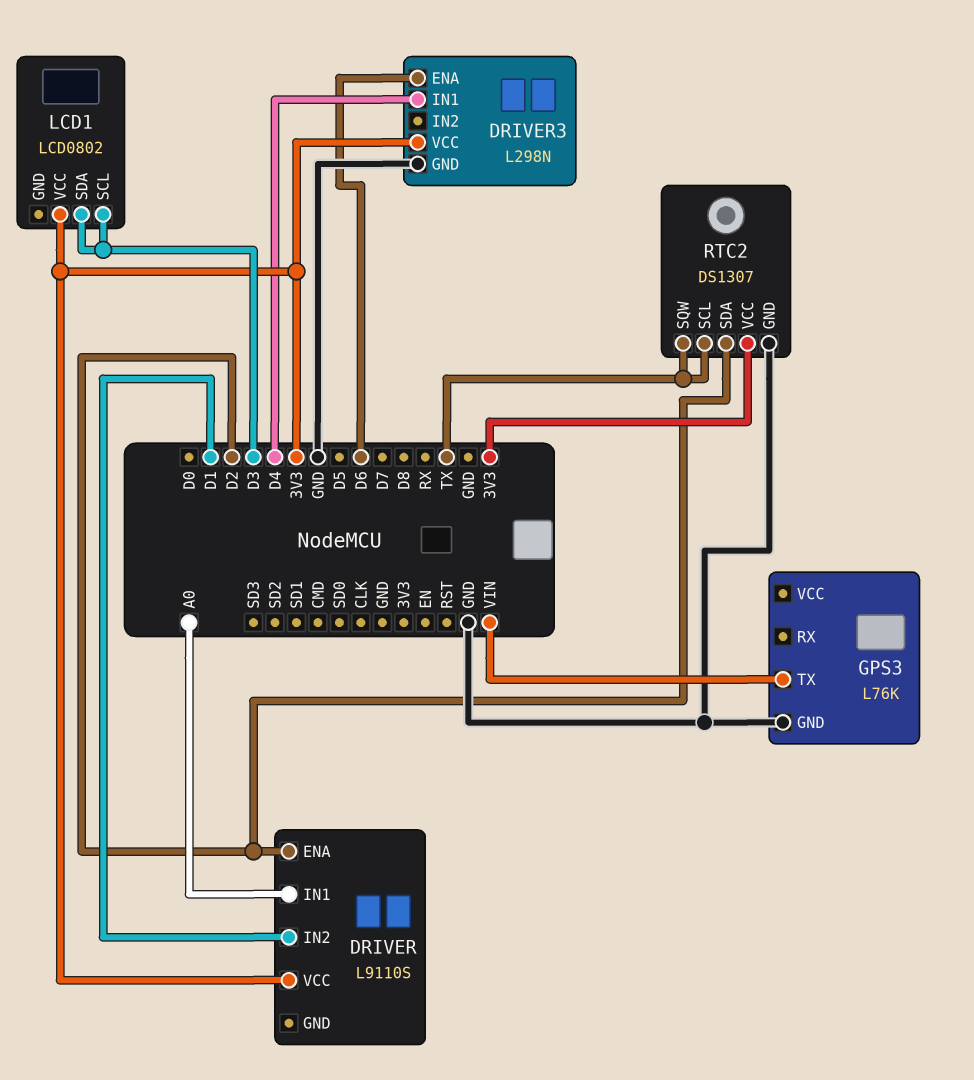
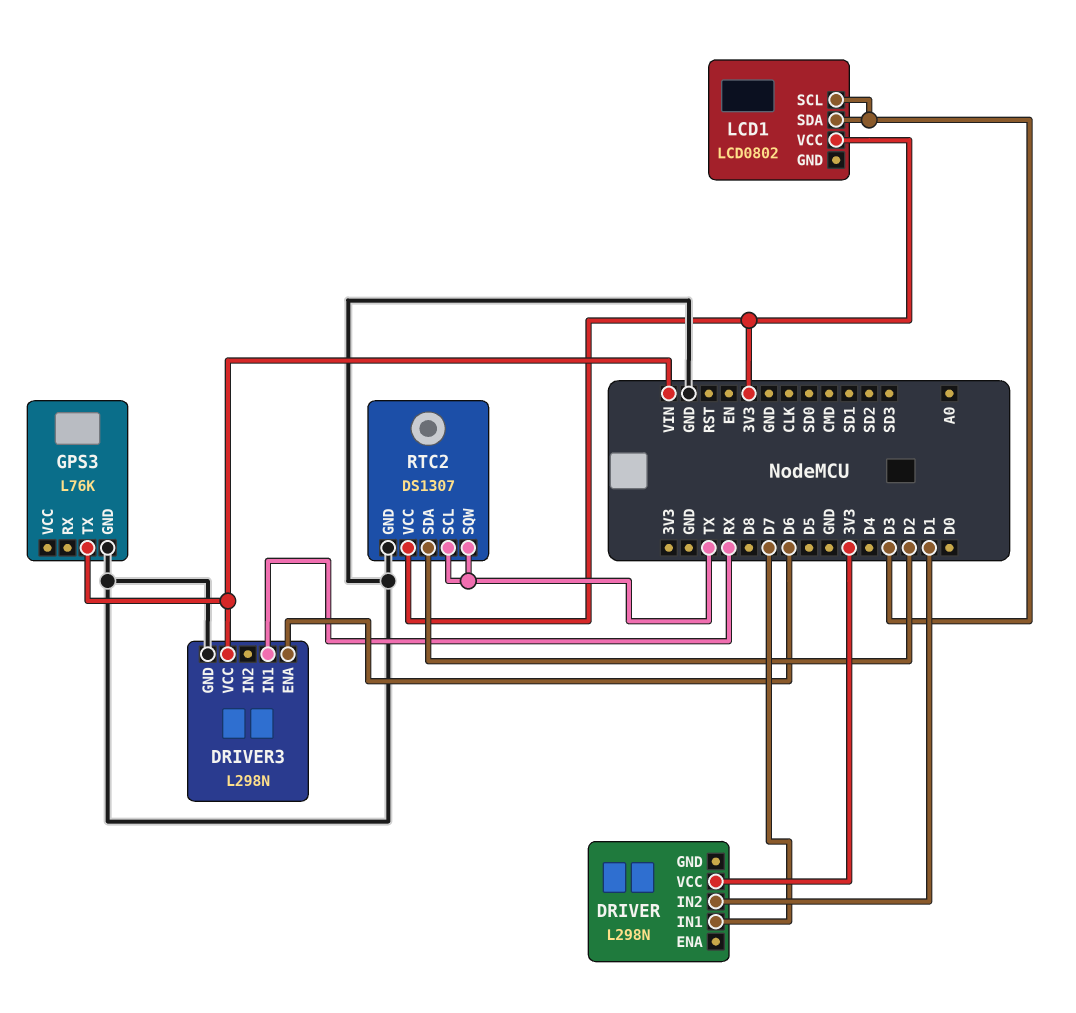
DRIVER: L9110S -> L298N
DRIVER pin ENA: D2 -> none
DRIVER pin IN1: A0 -> D7
DRIVER3 pin IN1: D4 -> RX
DRIVER3 pin VCC: 3V3 -> VIN

